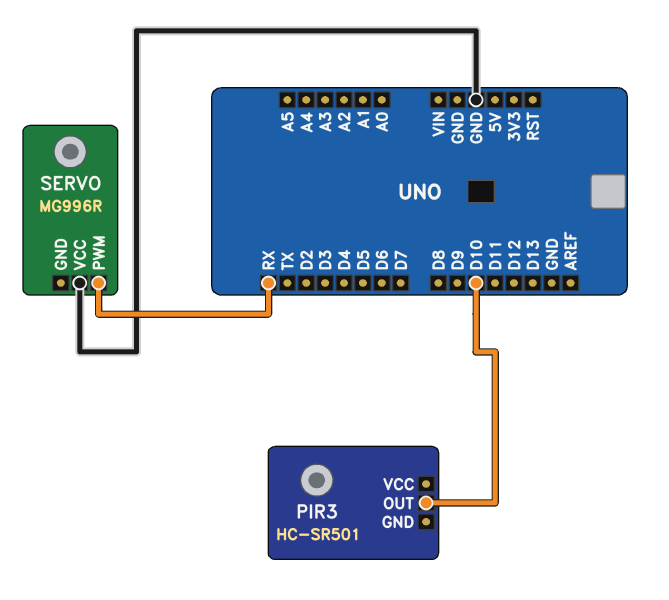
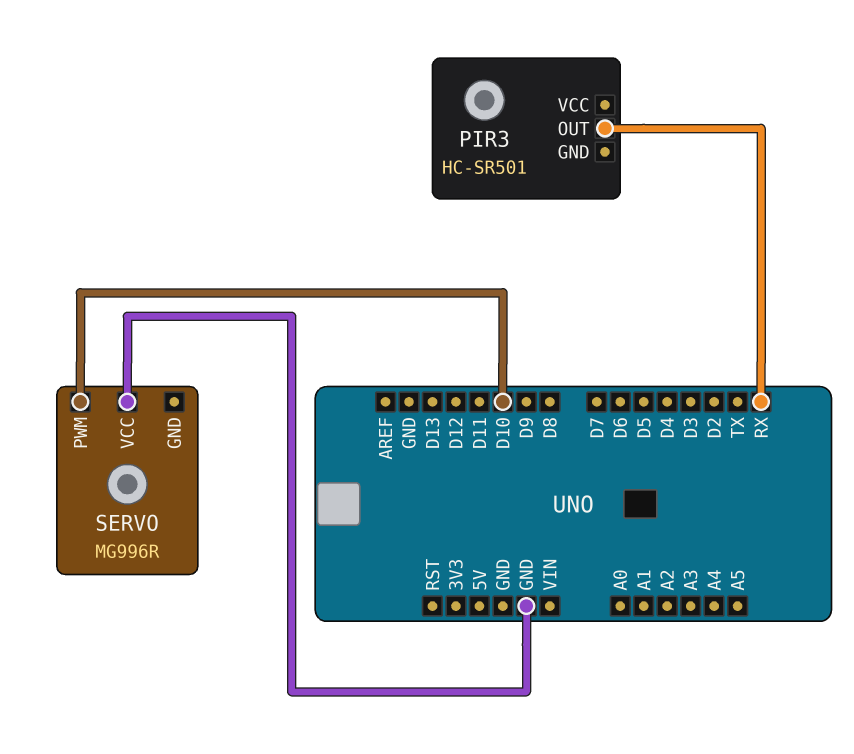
PIR3 pin OUT: D10 -> RX
SERVO pin PWM: RX -> D10

